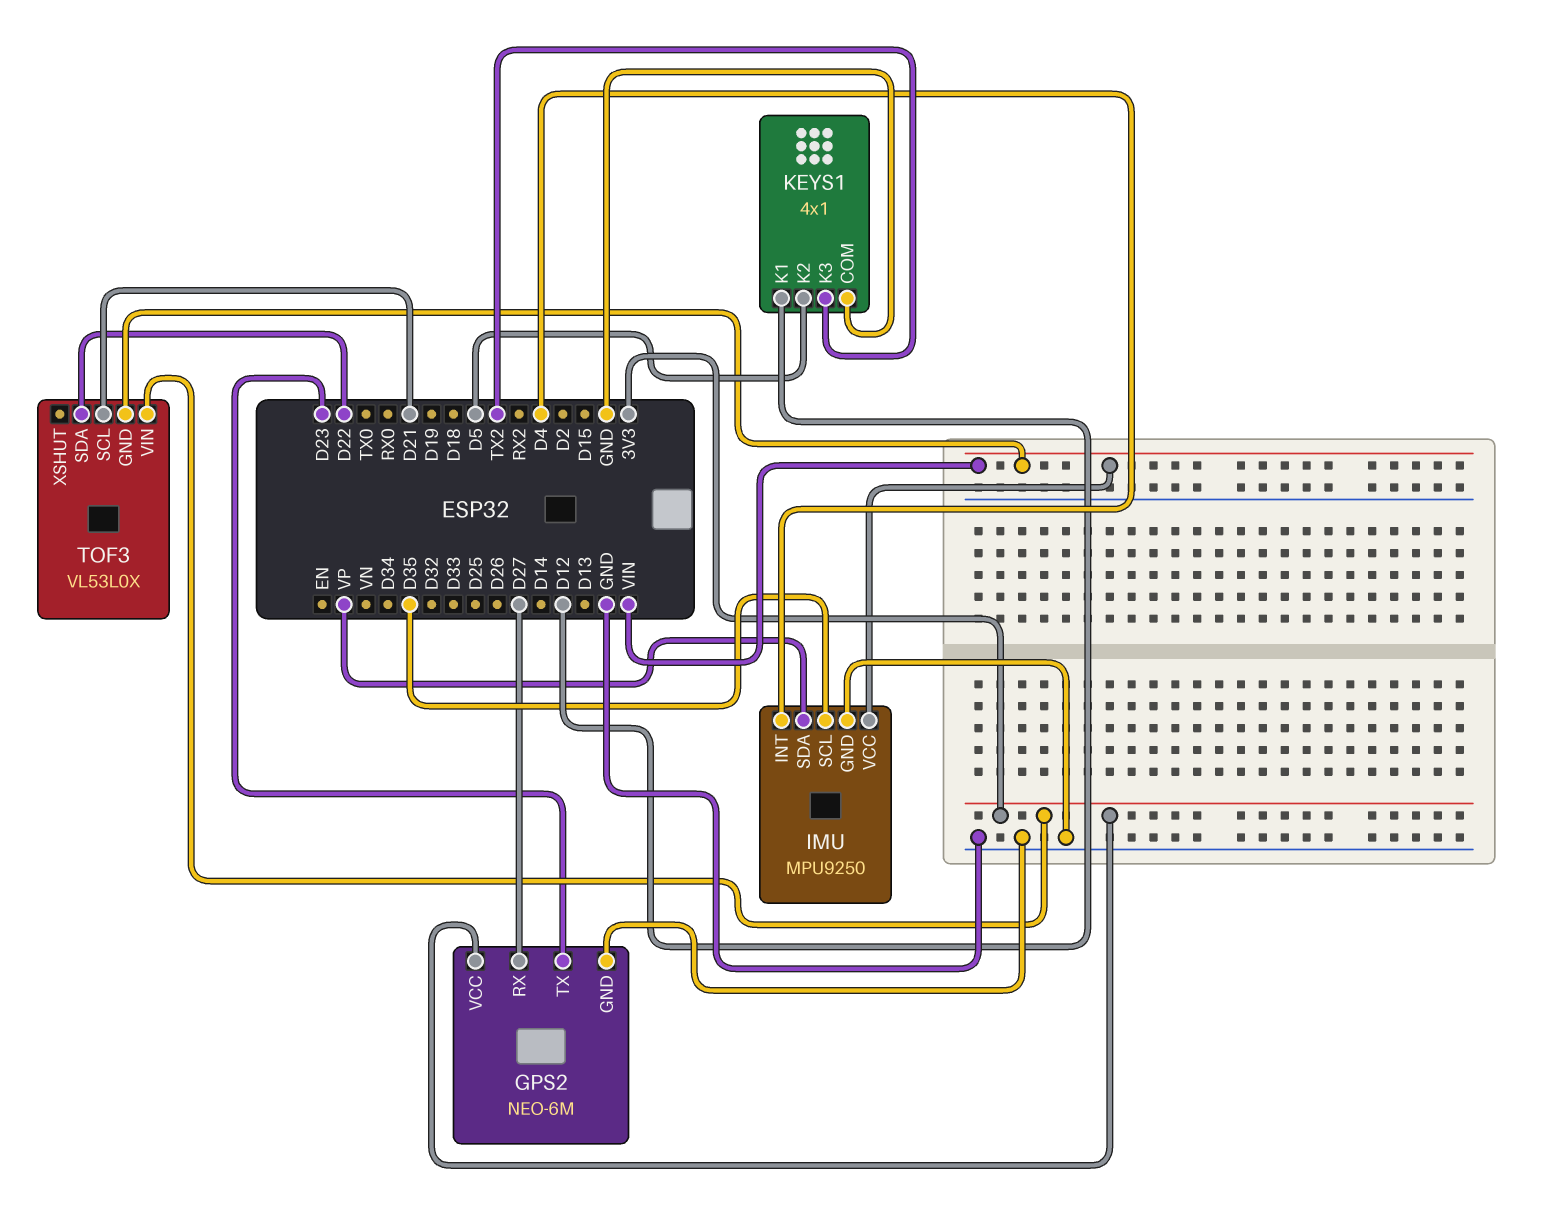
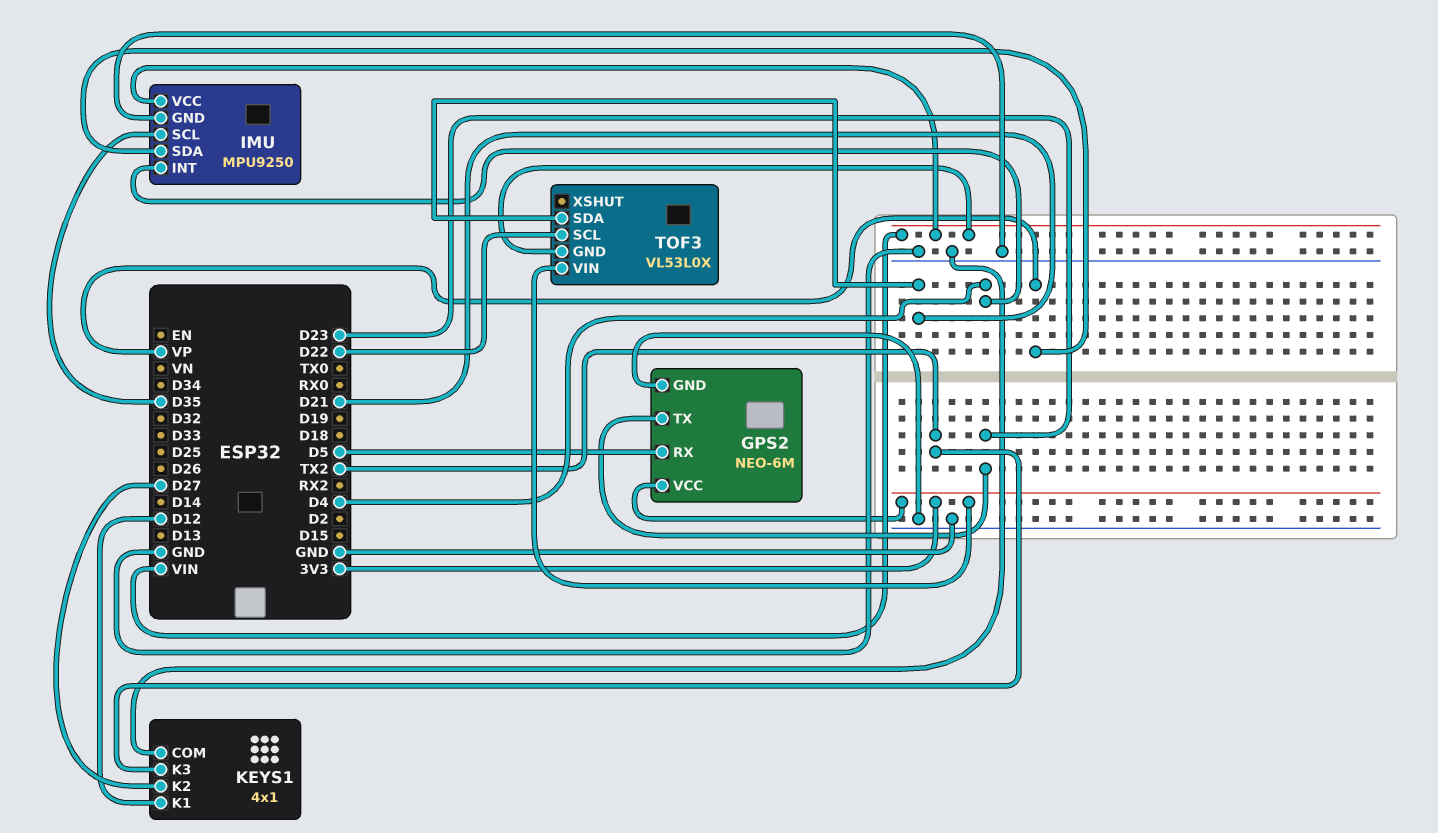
GPS2 pin RX: D27 -> D5
KEYS1 pin K2: D5 -> D27
TOF3 pin SCL: D21 -> D22
TOF3 pin SDA: D22 -> D21

